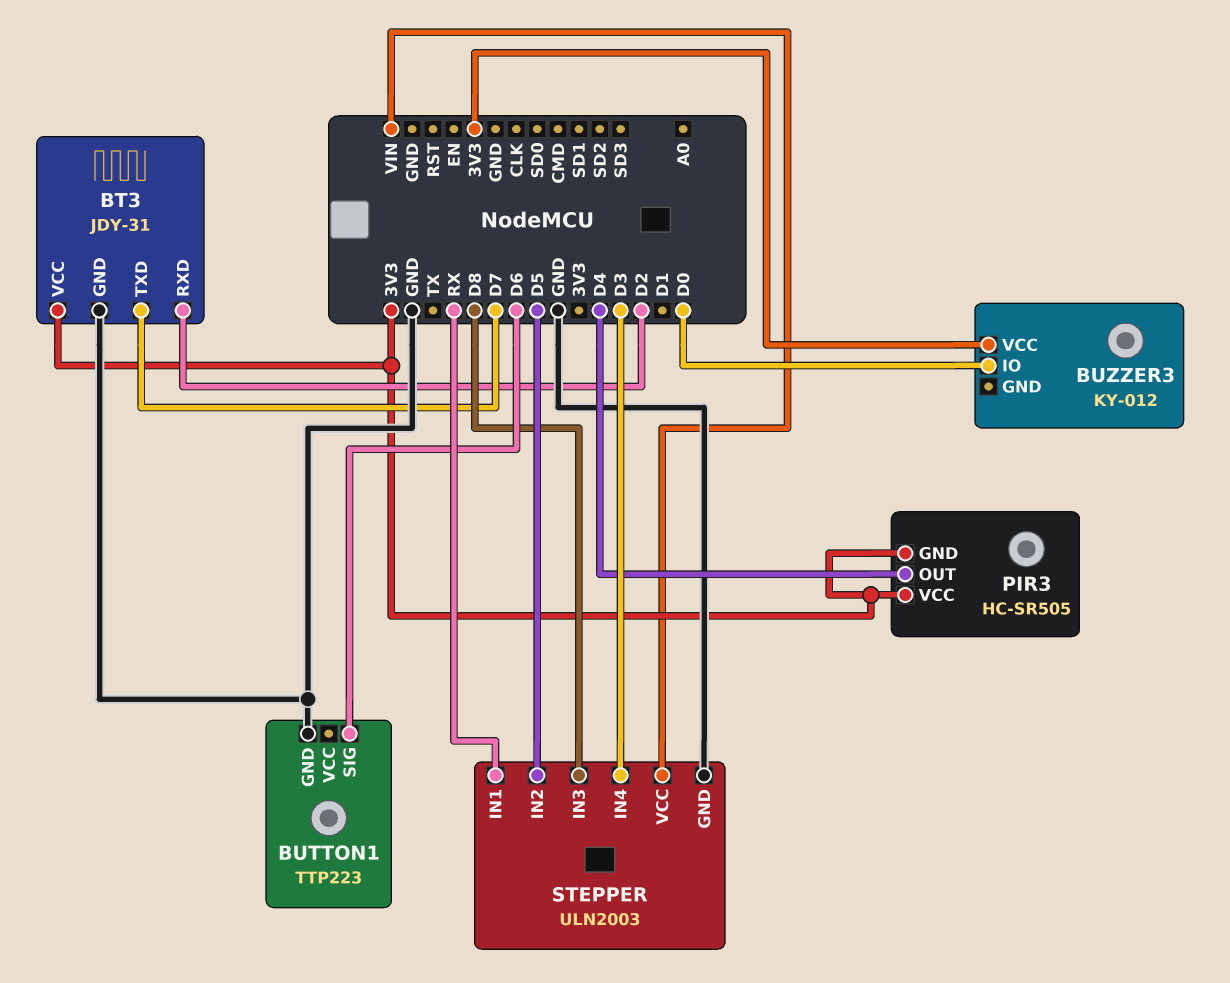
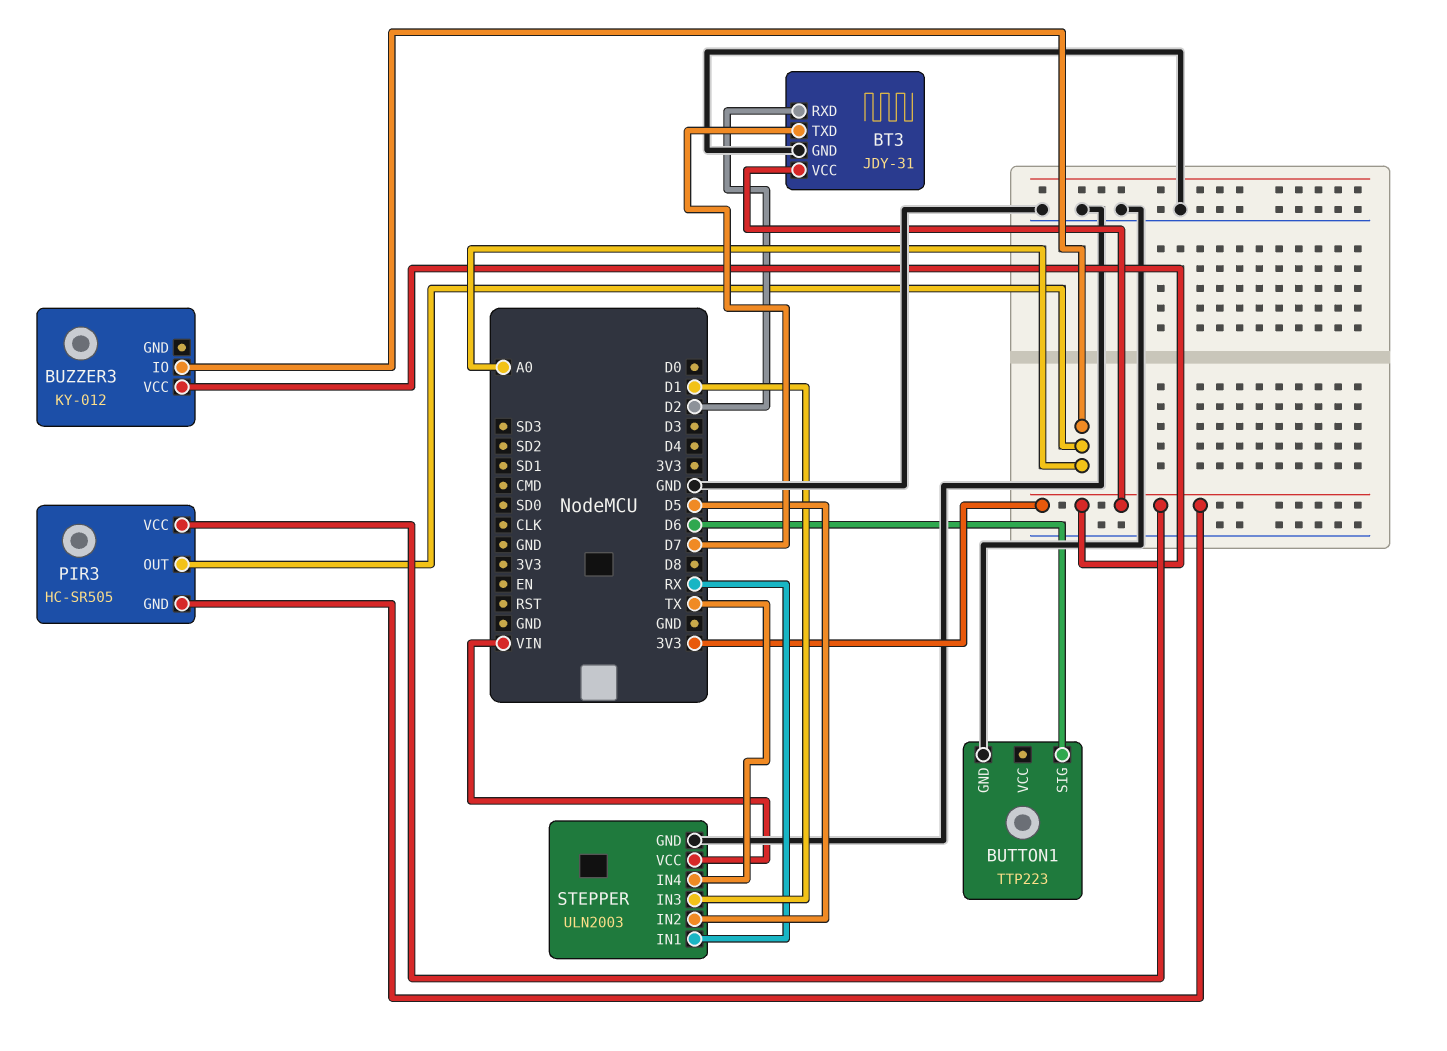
BUZZER3 pin IO: D0 -> A0
PIR3 pin OUT: D4 -> A0
STEPPER pin IN3: D8 -> D1
STEPPER pin IN4: D3 -> TX

